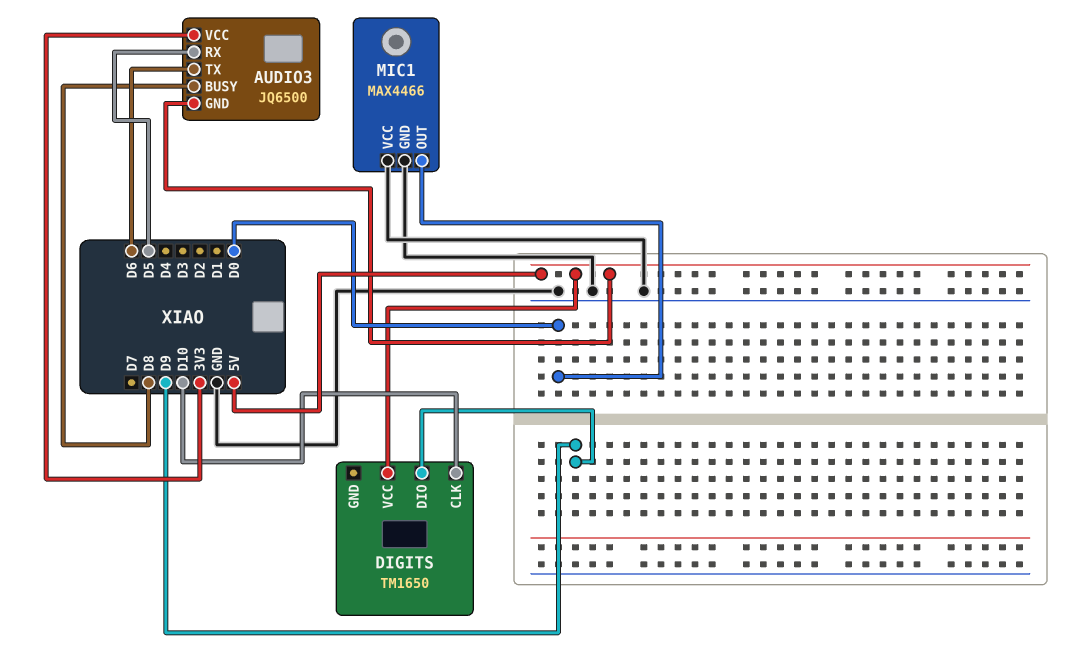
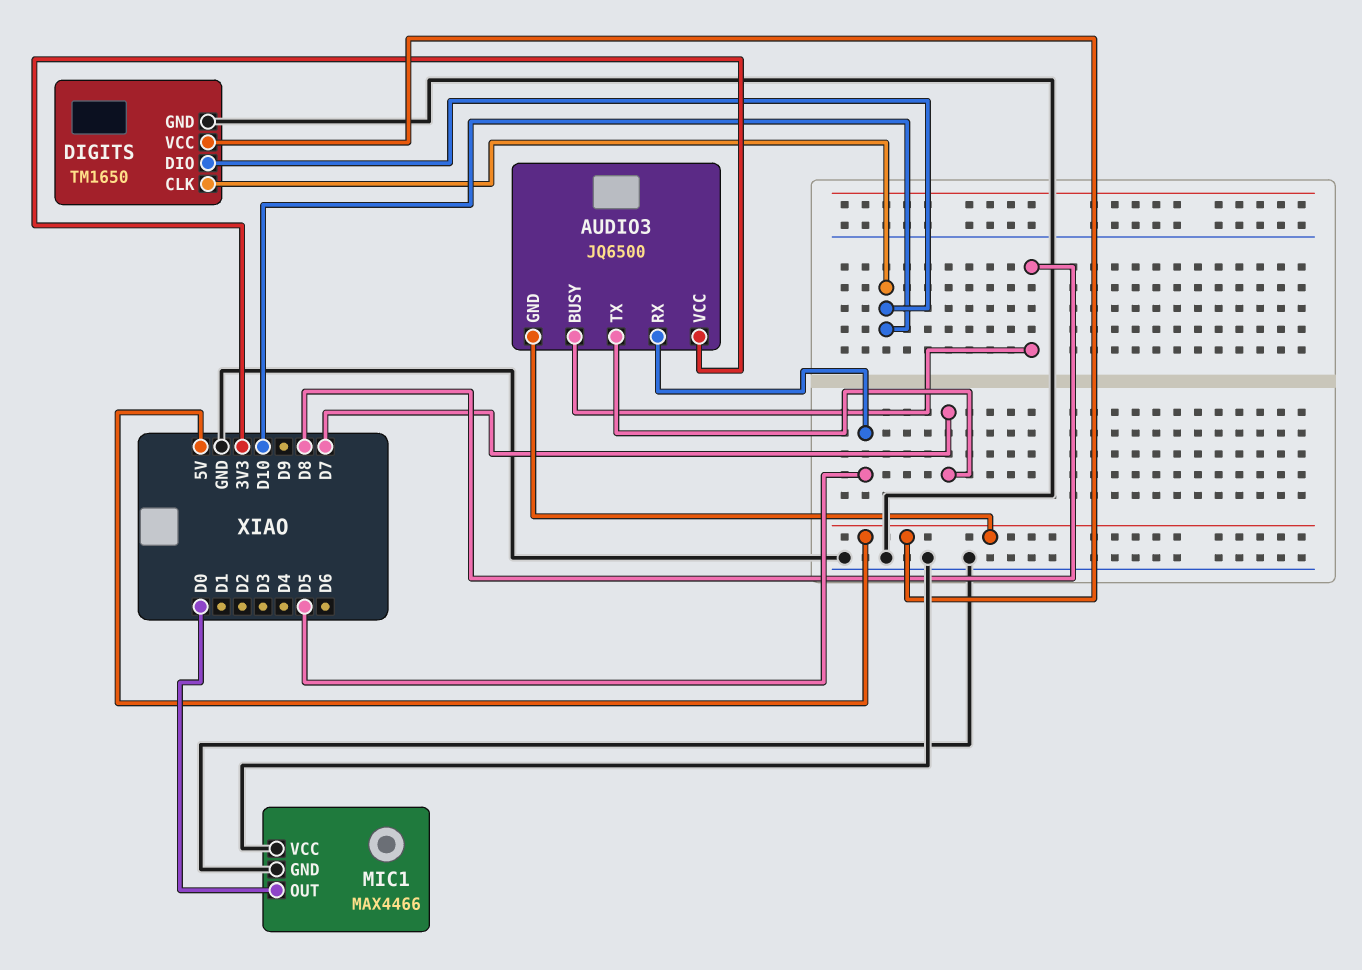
AUDIO3 pin TX: D6 -> D7
DIGITS pin DIO: D9 -> D10
DIGITS pin GND: none -> GND

